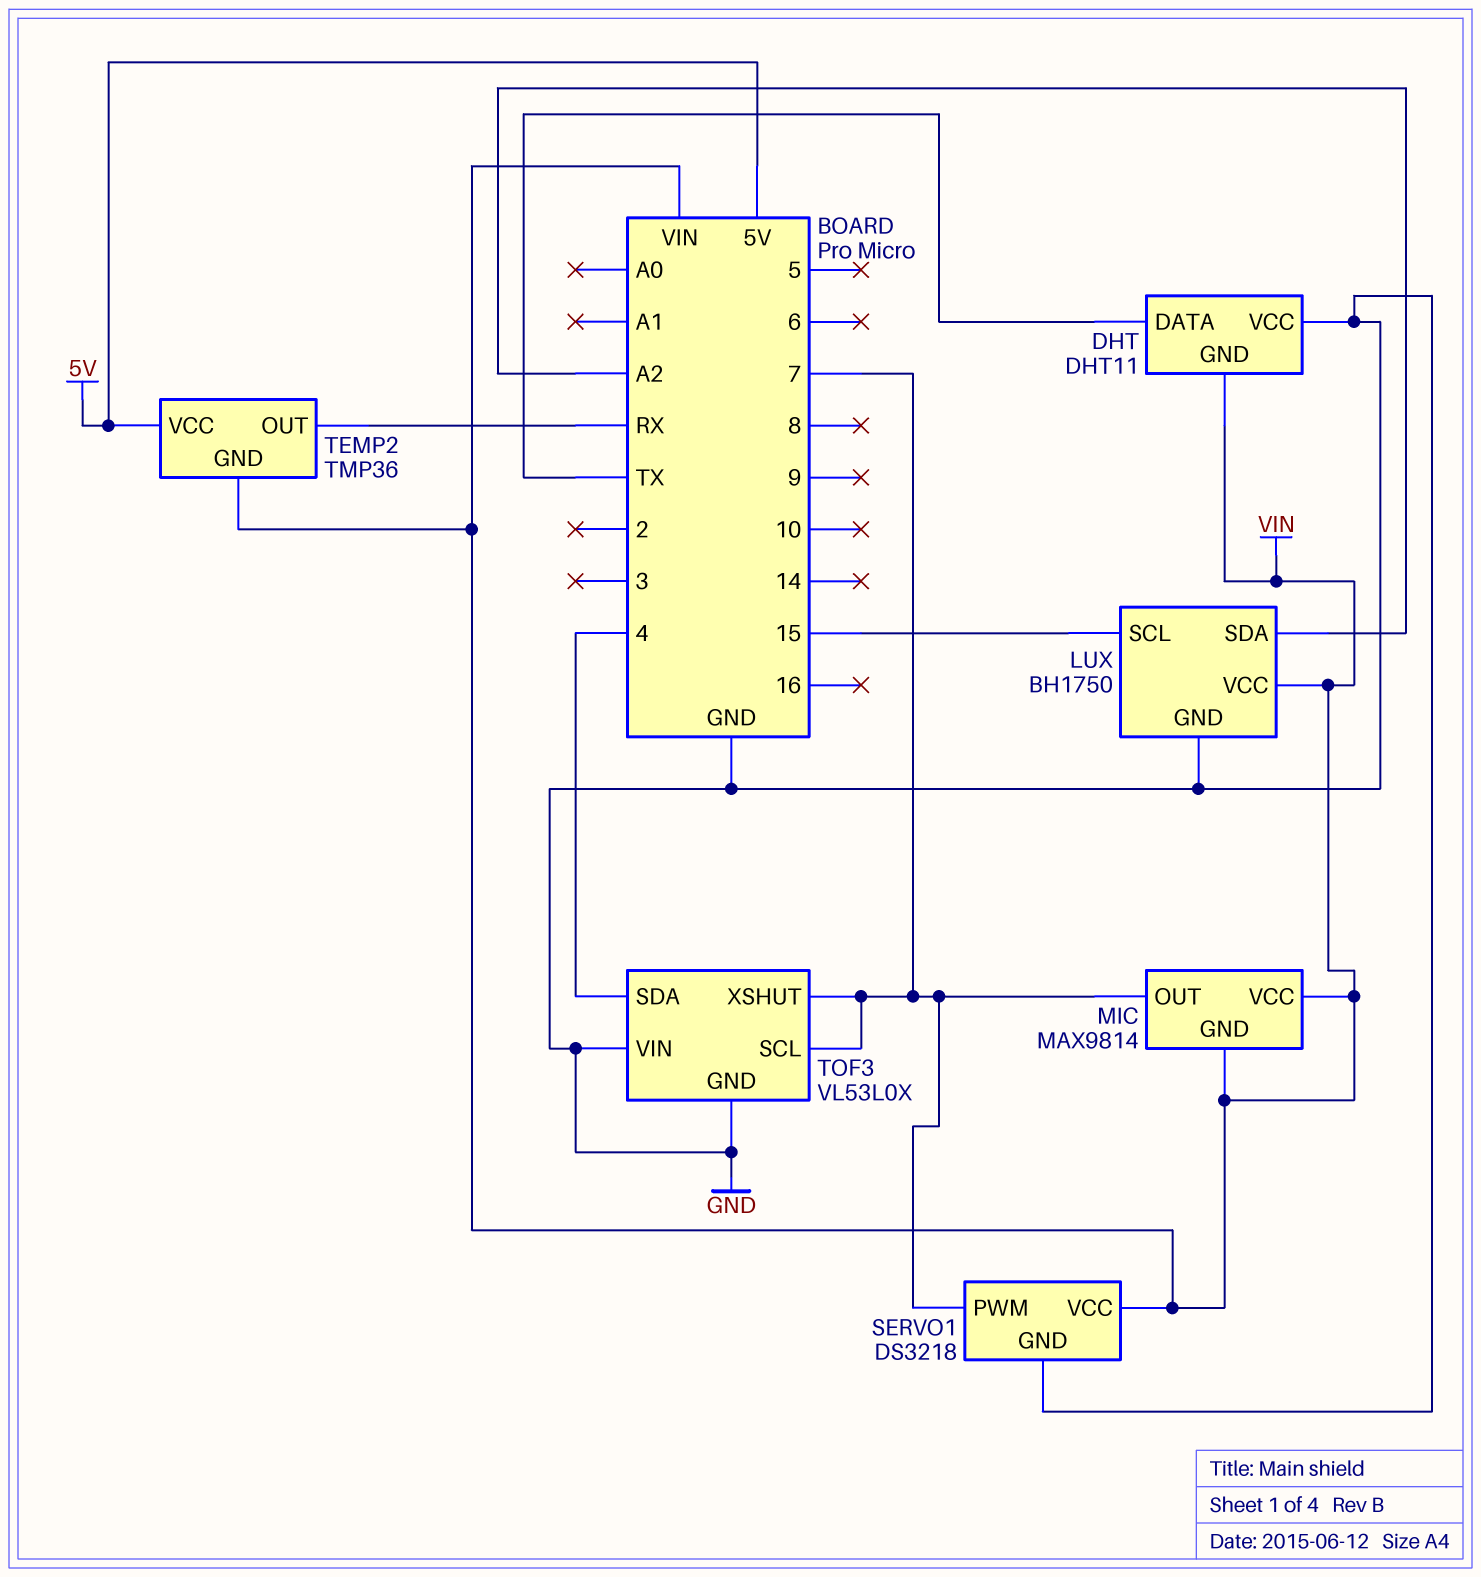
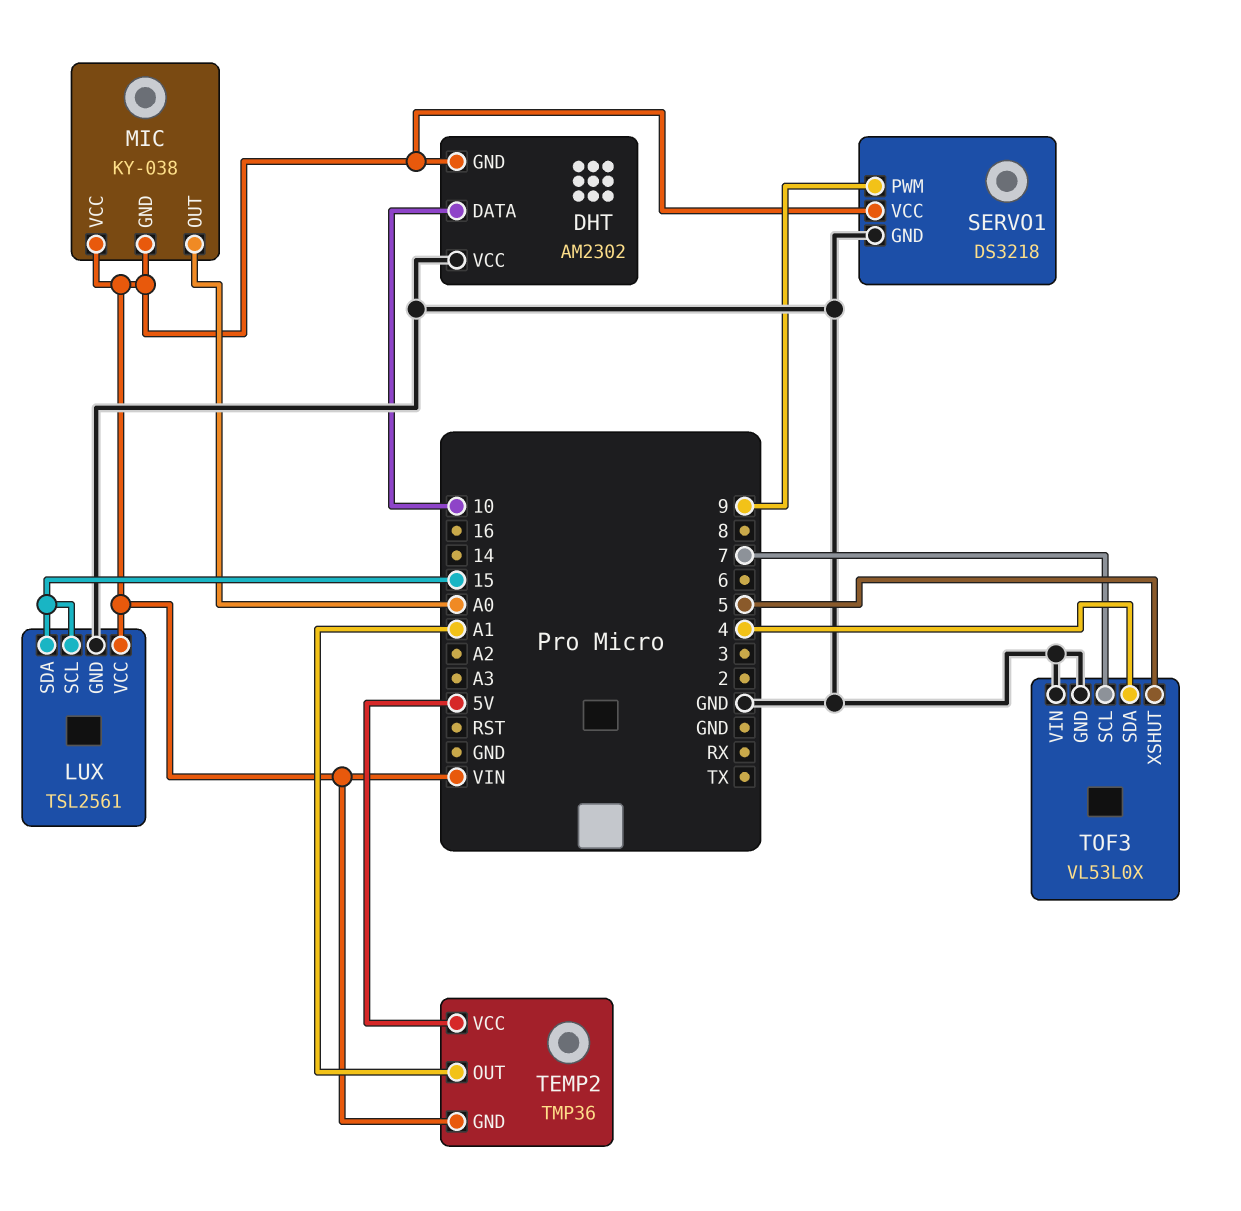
DHT: DHT11 -> AM2302
DHT pin DATA: TX -> 10
LUX: BH1750 -> TSL2561
LUX pin SDA: A2 -> 15
MIC: MAX9814 -> KY-038
MIC pin OUT: 7 -> A0
SERVO1 pin PWM: 7 -> 9
TEMP2 pin OUT: RX -> A1
TOF3 pin XSHUT: 7 -> 5

